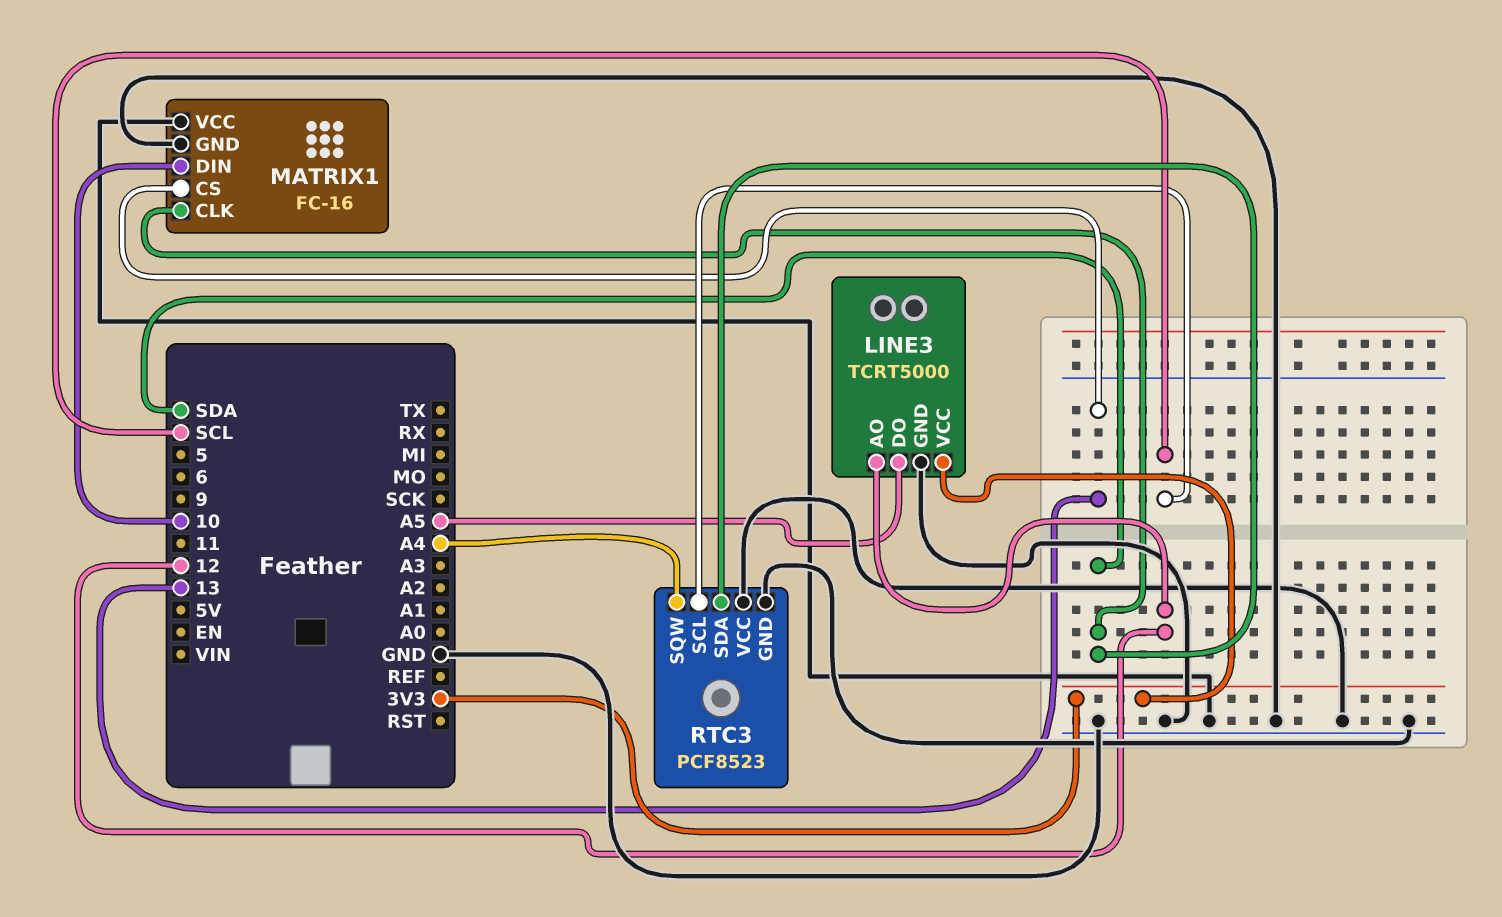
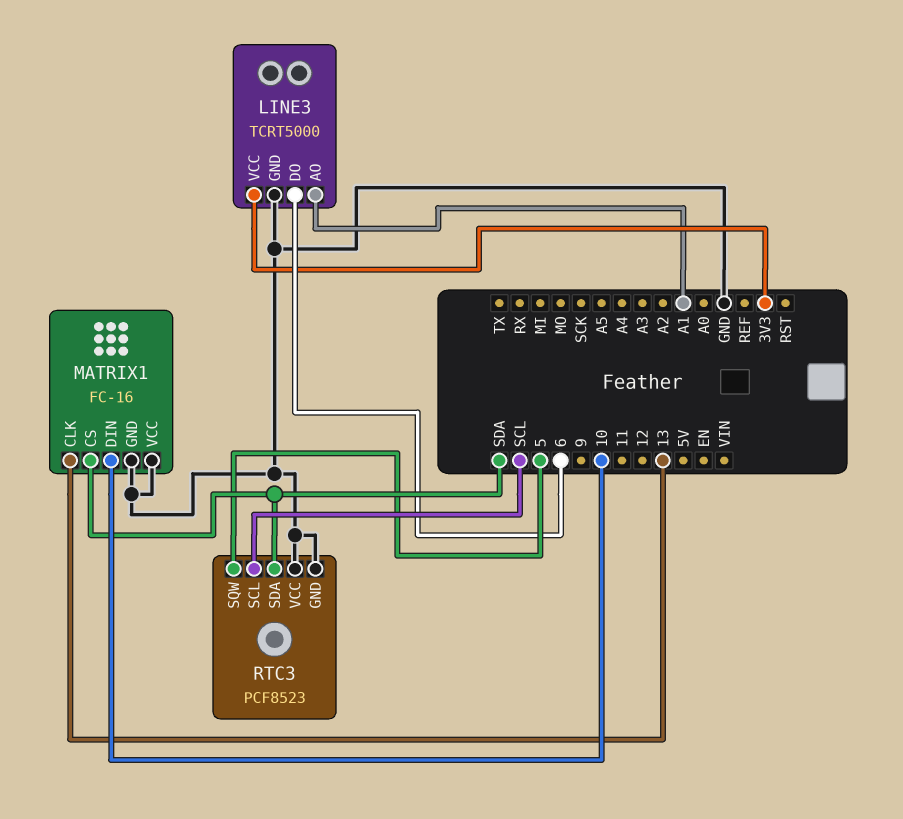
LINE3 pin AO: 12 -> A1
LINE3 pin DO: A5 -> 6
MATRIX1 pin CLK: SDA -> 13
MATRIX1 pin CS: 13 -> SDA
RTC3 pin SQW: A4 -> 5

